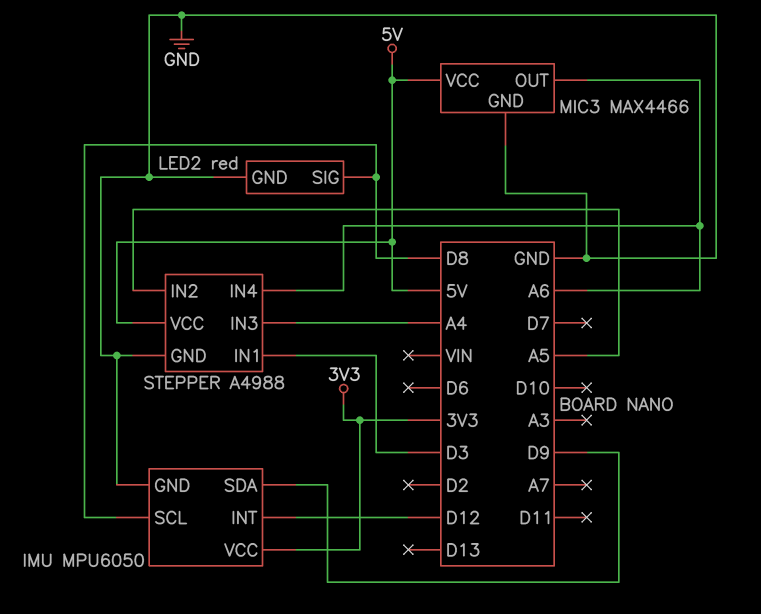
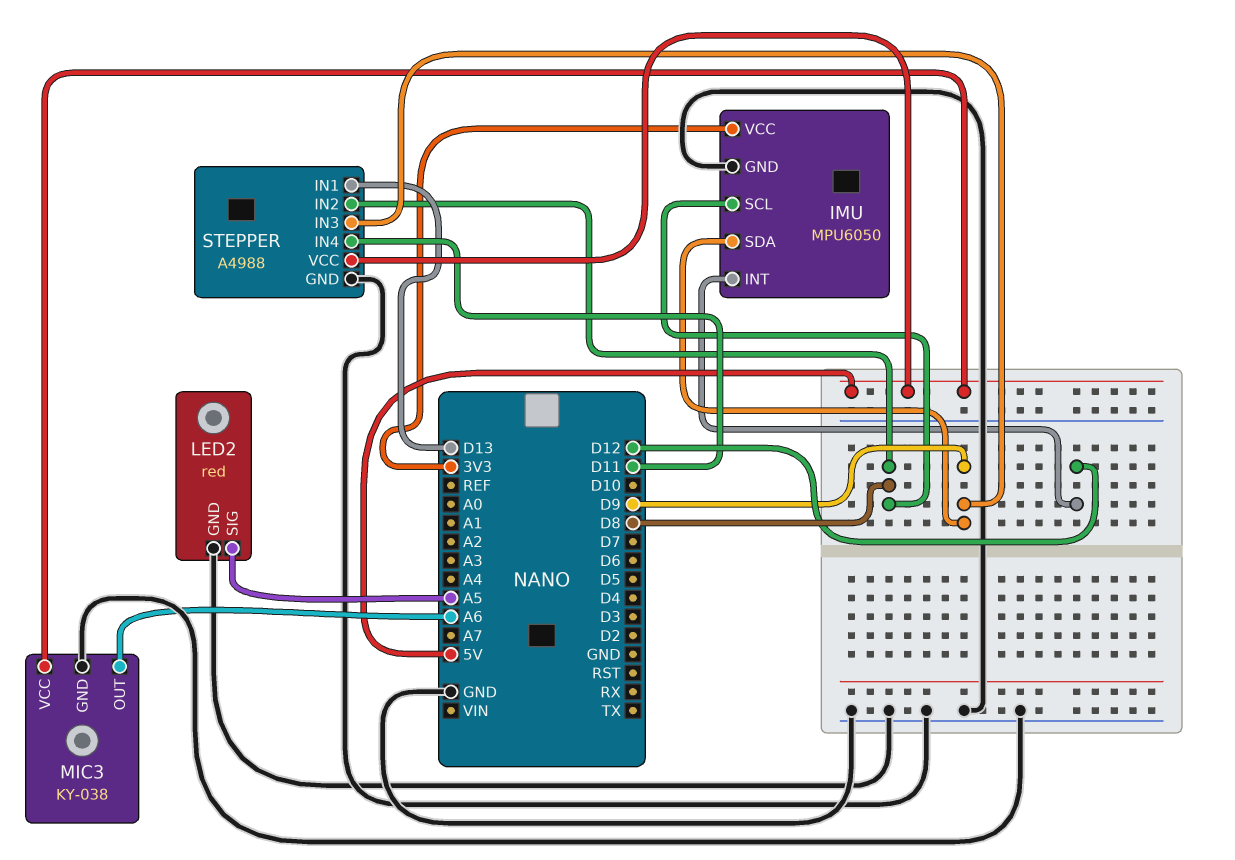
LED2 pin SIG: D8 -> A5
MIC3: MAX4466 -> KY-038
STEPPER pin IN1: D3 -> D13
STEPPER pin IN2: A5 -> D8
STEPPER pin IN3: A4 -> D9
STEPPER pin IN4: A6 -> D11

